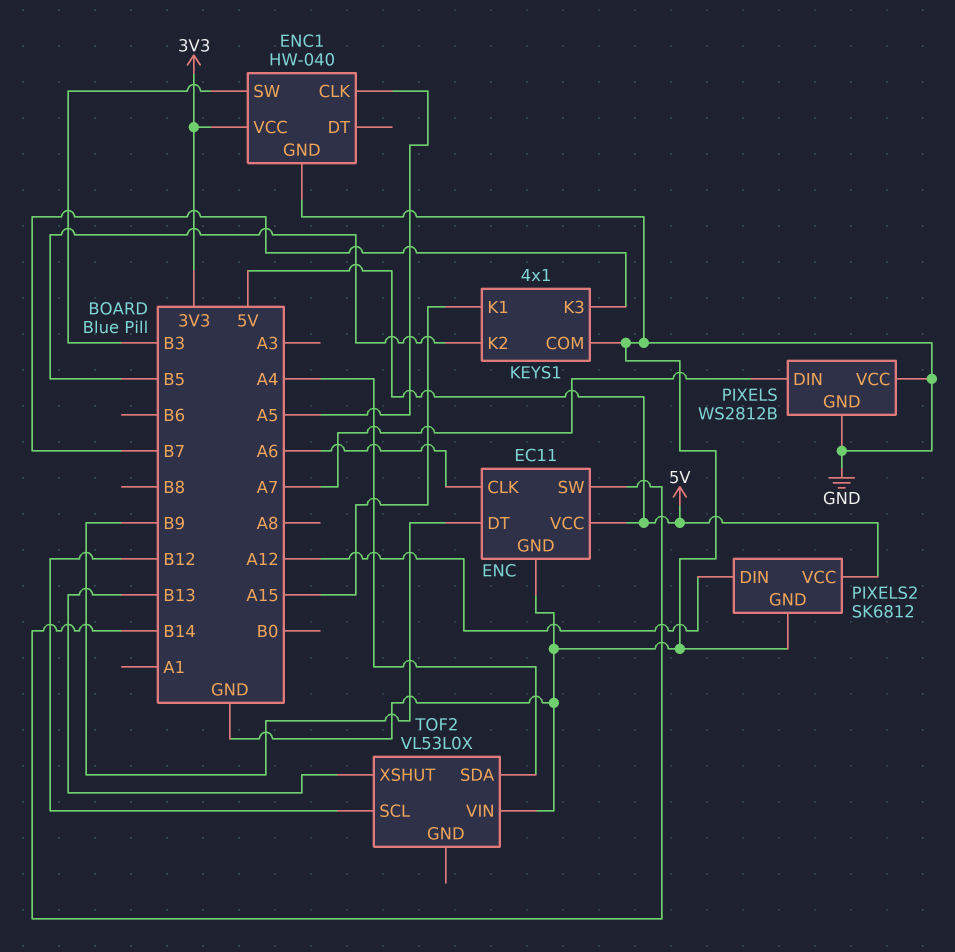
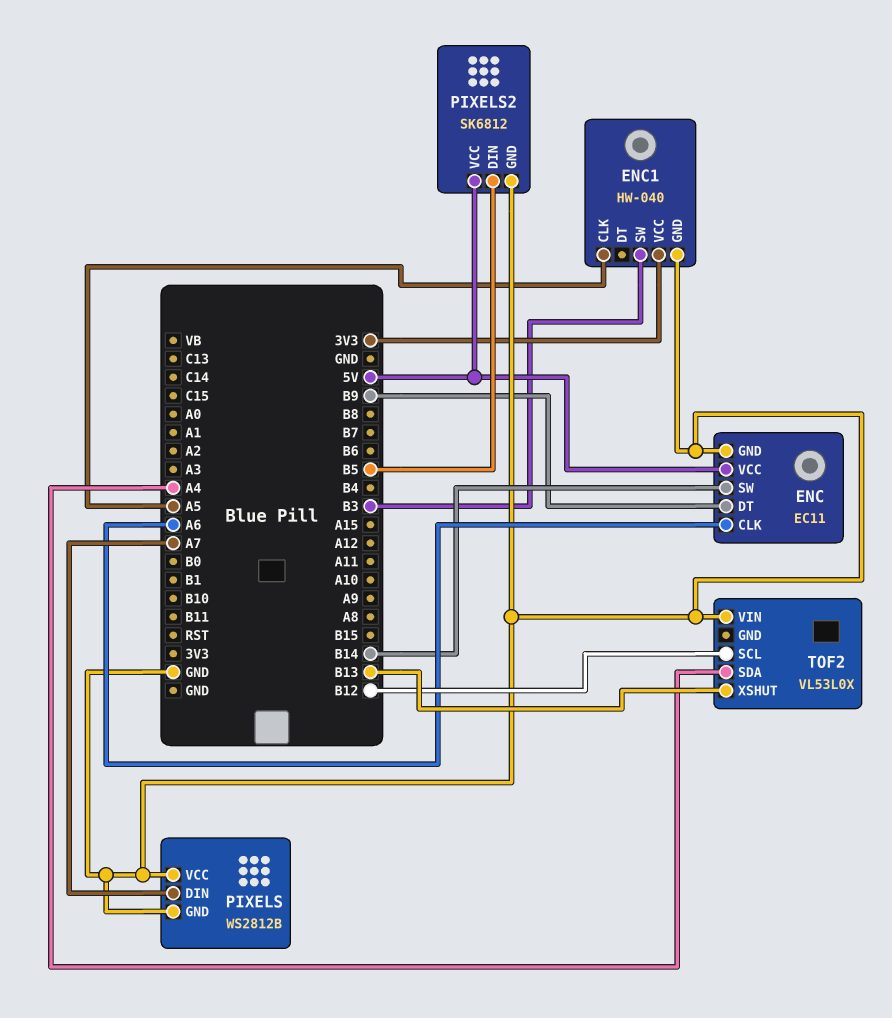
KEYS1: 4x1 -> none
KEYS1 pin COM: GND -> none
KEYS1 pin K1: A15 -> none
KEYS1 pin K2: B5 -> none
KEYS1 pin K3: B7 -> none
PIXELS2 pin DIN: A12 -> B5

